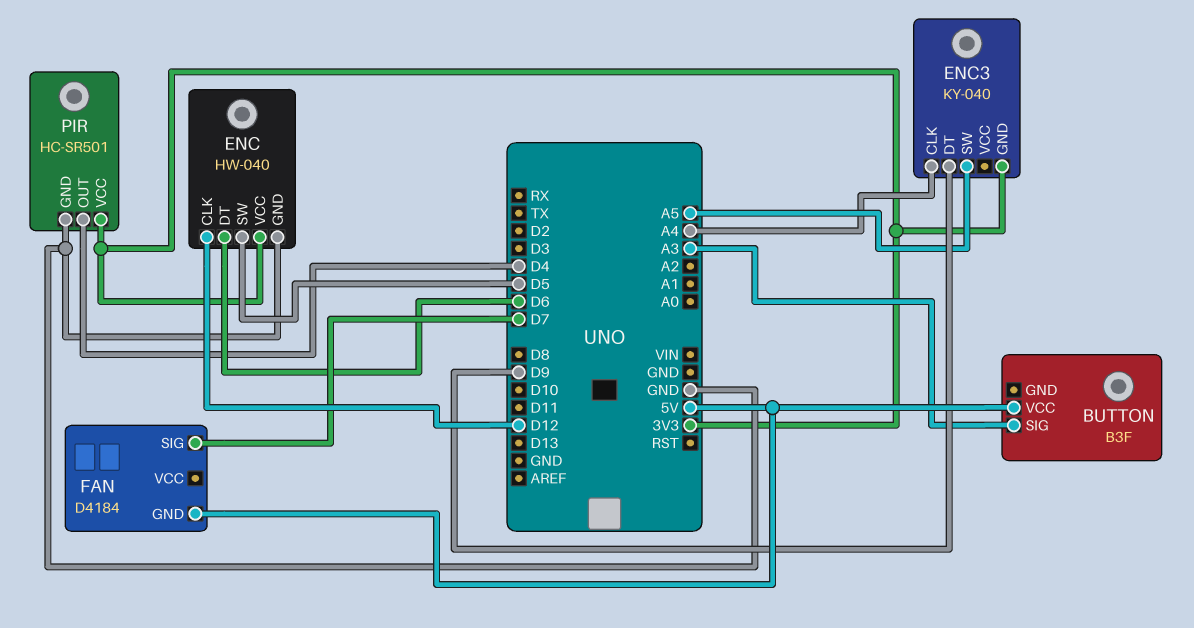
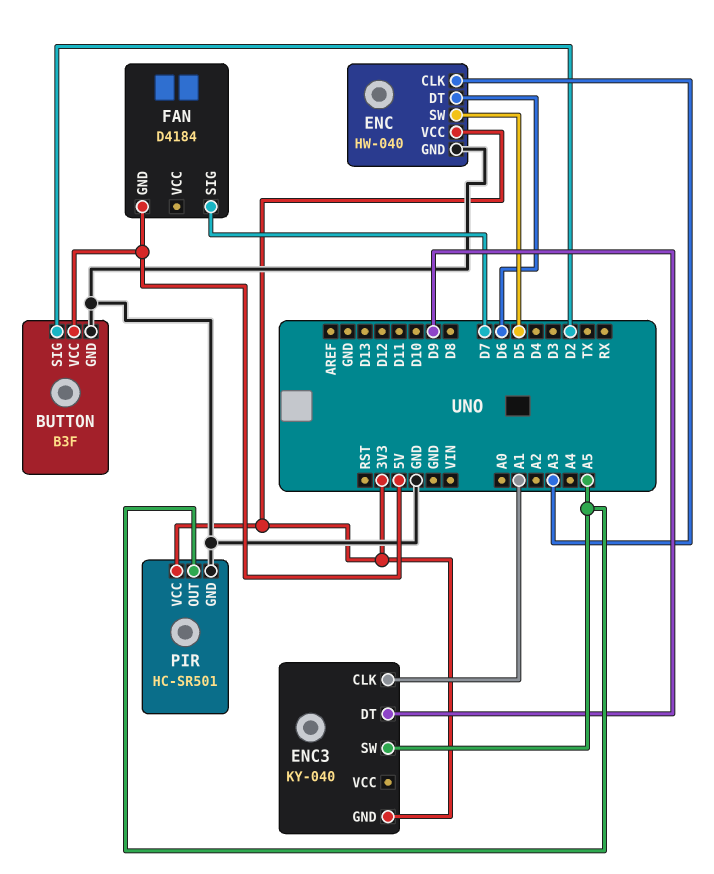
BUTTON pin GND: none -> GND
BUTTON pin SIG: A3 -> D2
ENC pin CLK: D12 -> A3
ENC3 pin CLK: A4 -> A1
PIR pin OUT: D4 -> A5

